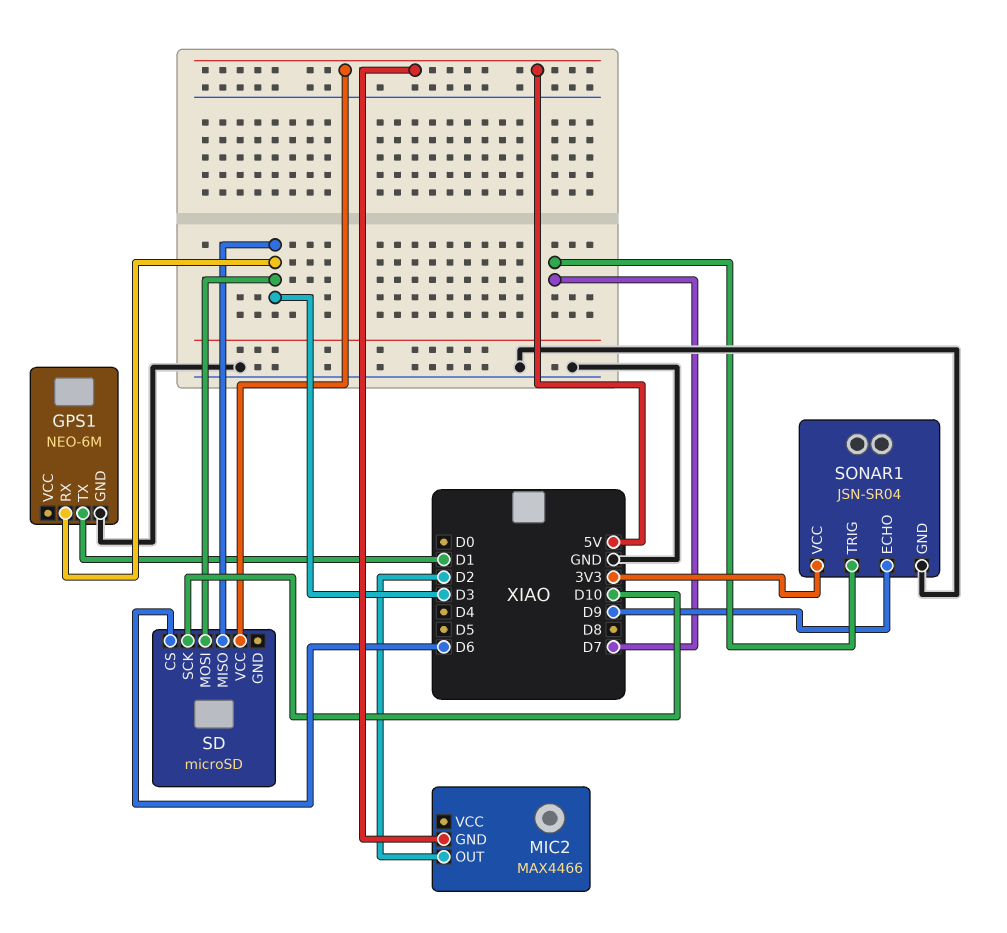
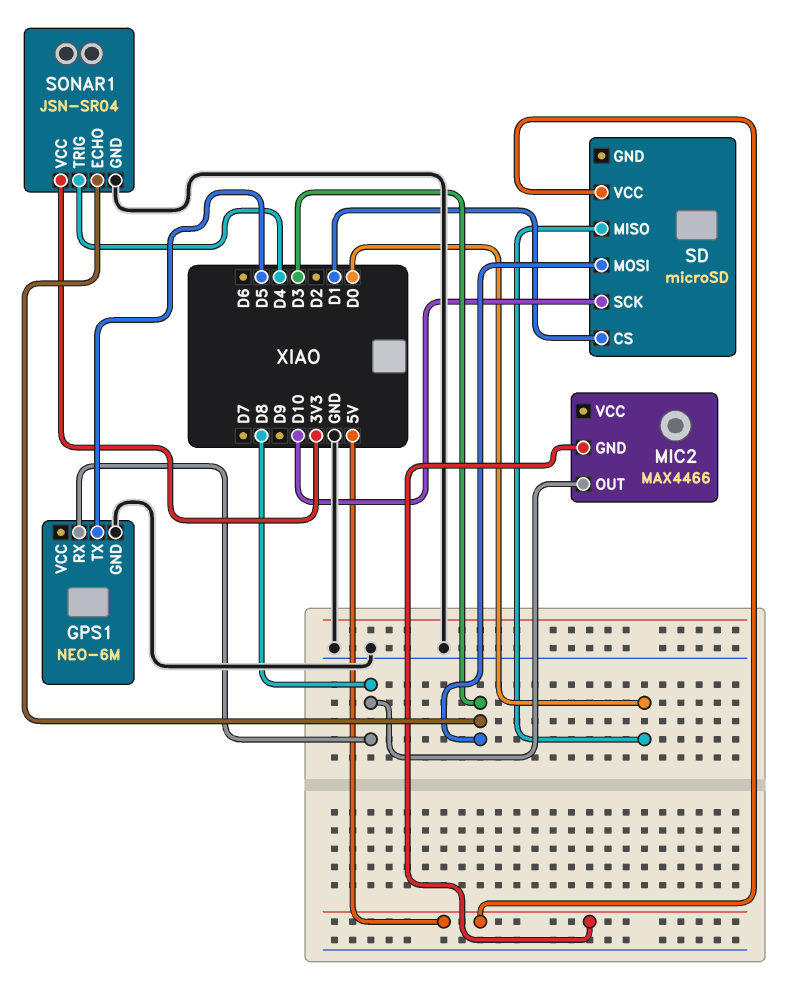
GPS1 pin RX: D3 -> D8
GPS1 pin TX: D1 -> D5
MIC2 pin OUT: D2 -> D8
SD pin CS: D6 -> D1
SD pin MISO: D3 -> D0
SONAR1 pin ECHO: D9 -> D3
SONAR1 pin TRIG: D7 -> D4

